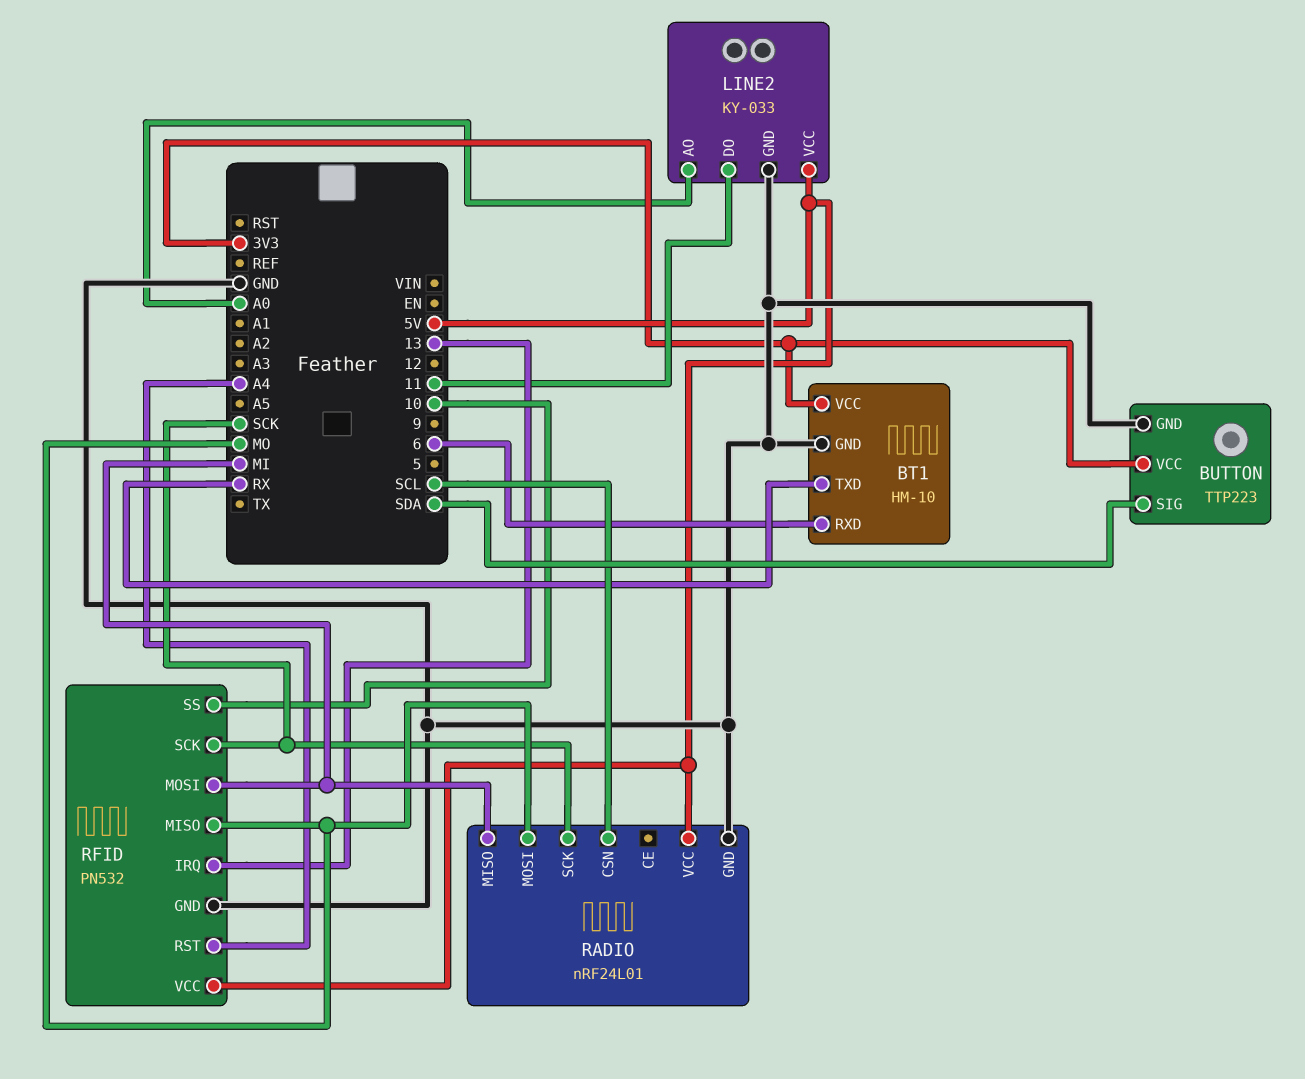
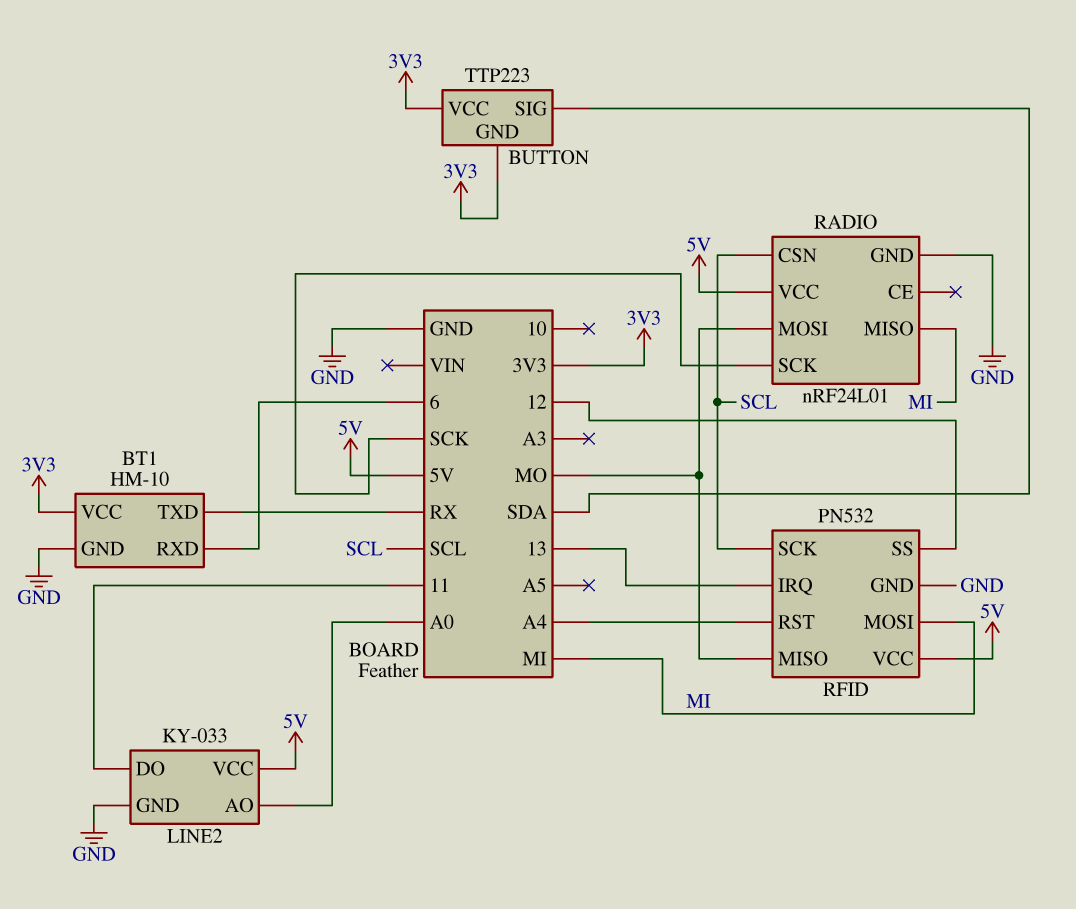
BUTTON pin GND: GND -> 3V3
RFID pin SCK: SCK -> SCL
RFID pin SS: 10 -> 12

